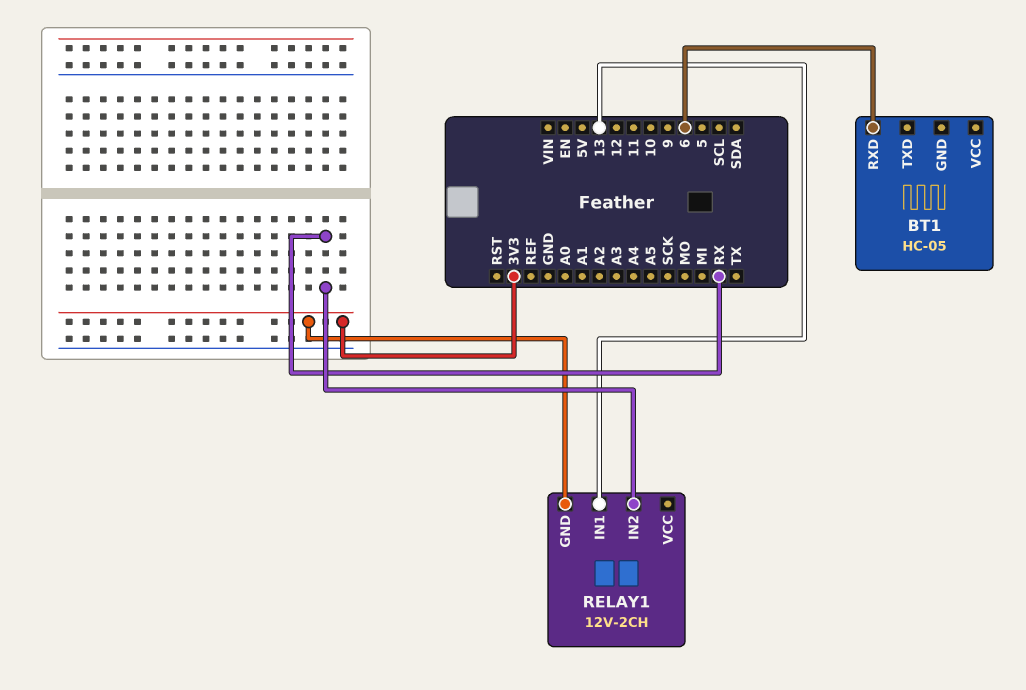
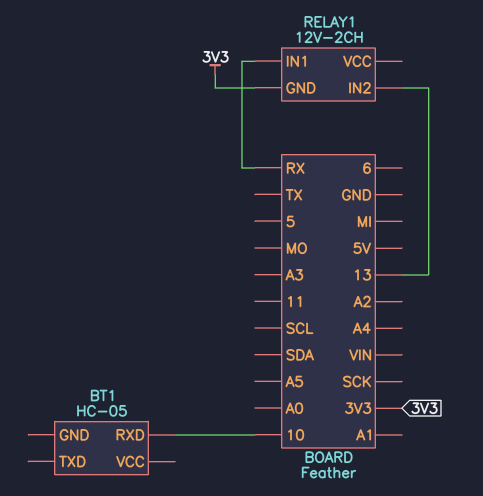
BT1 pin RXD: 6 -> 10
RELAY1 pin IN1: 13 -> RX
RELAY1 pin IN2: RX -> 13

